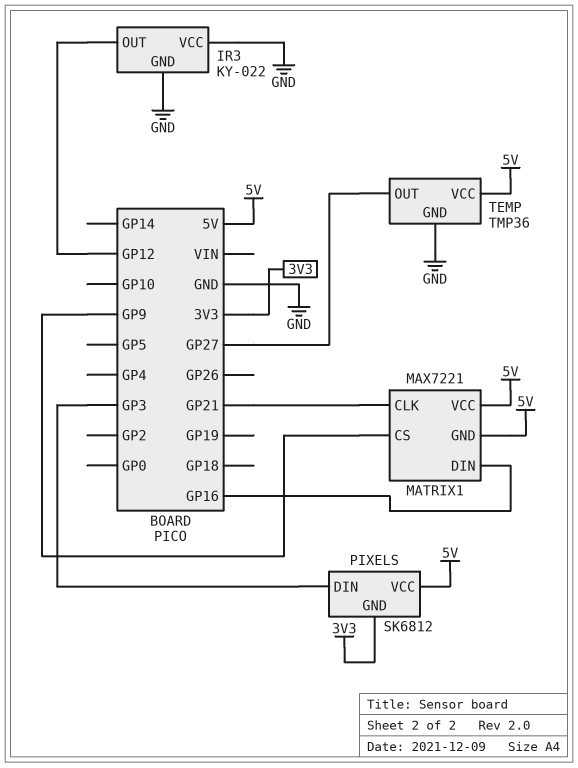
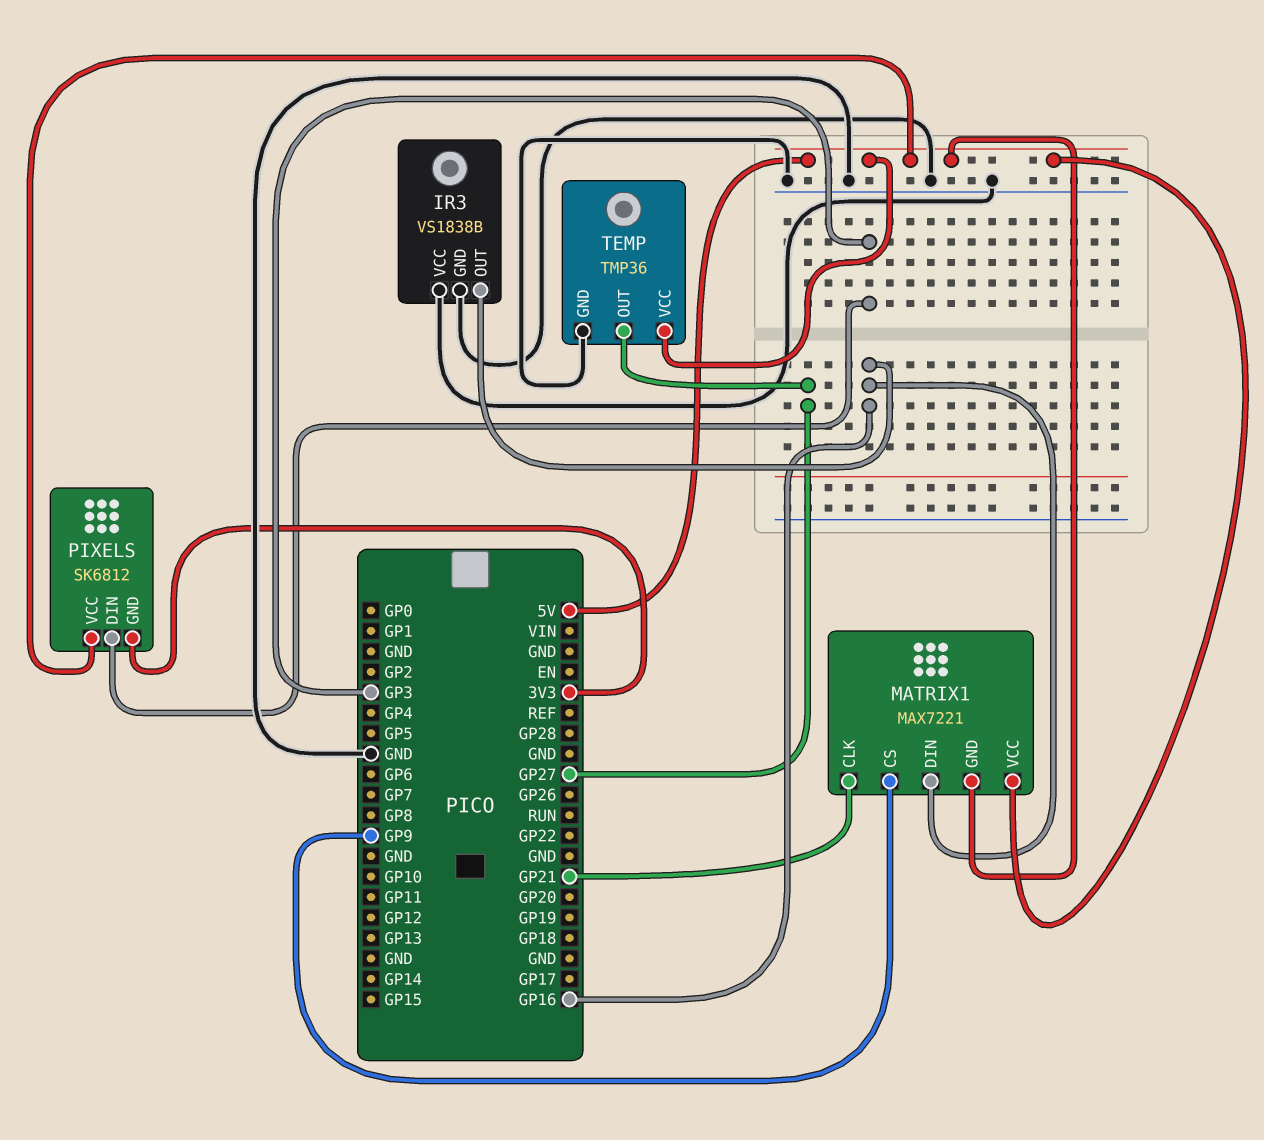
IR3: KY-022 -> VS1838B
IR3 pin OUT: GP12 -> GP16

